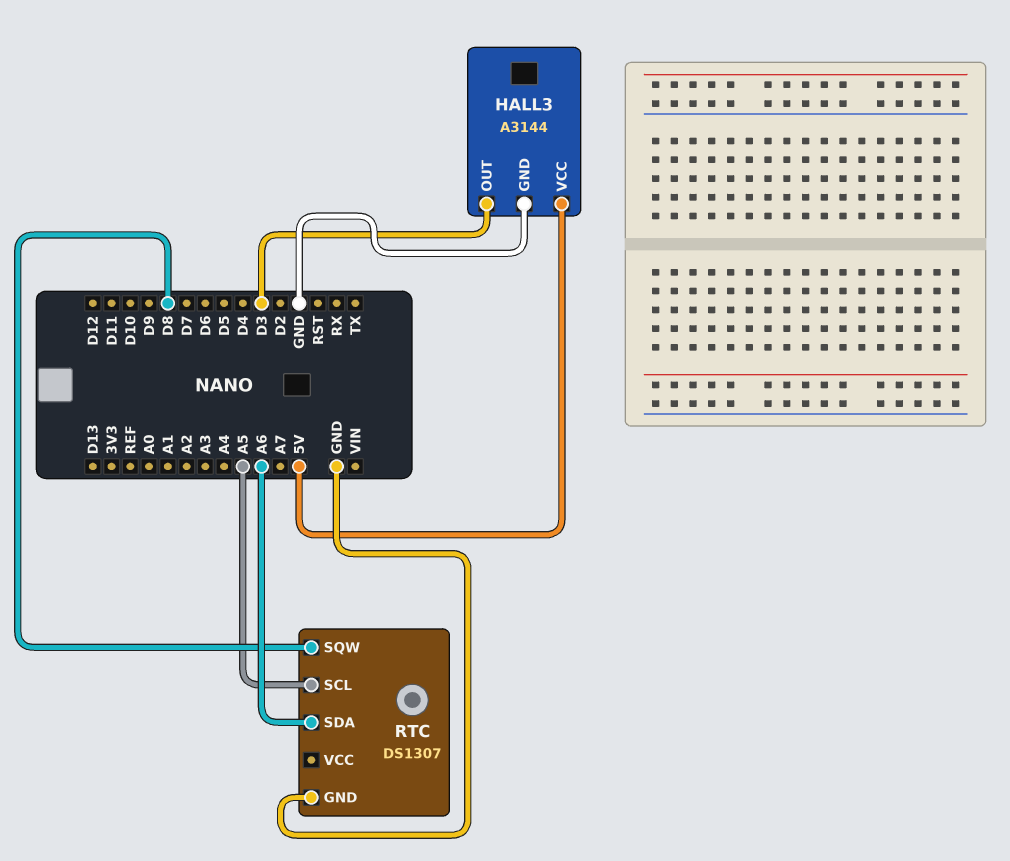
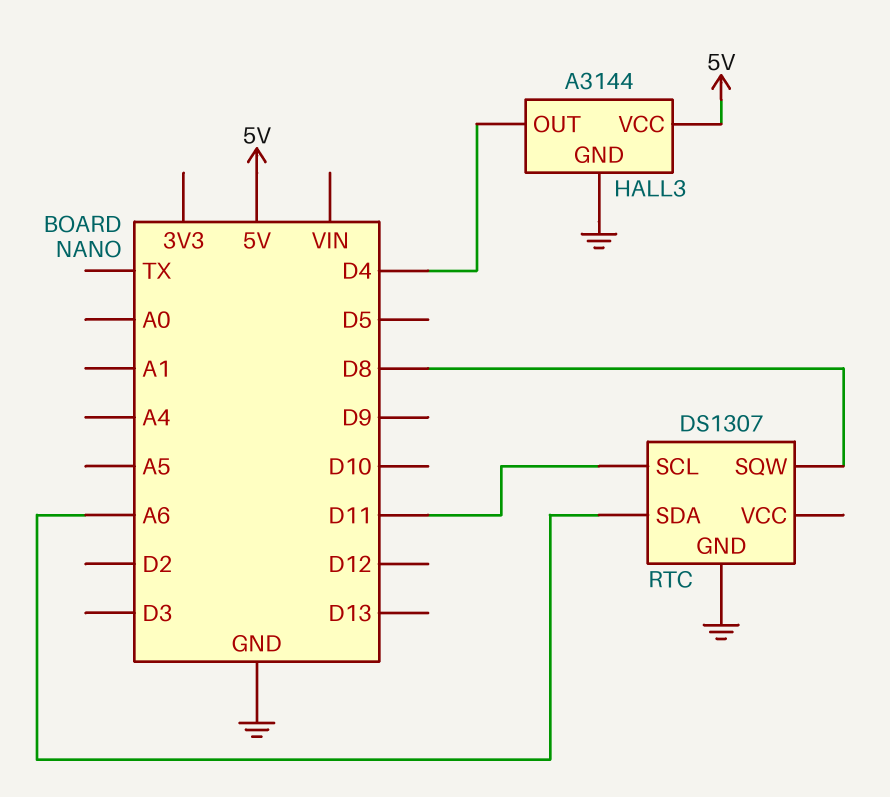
HALL3 pin OUT: D3 -> D4
RTC pin SCL: A5 -> D11

